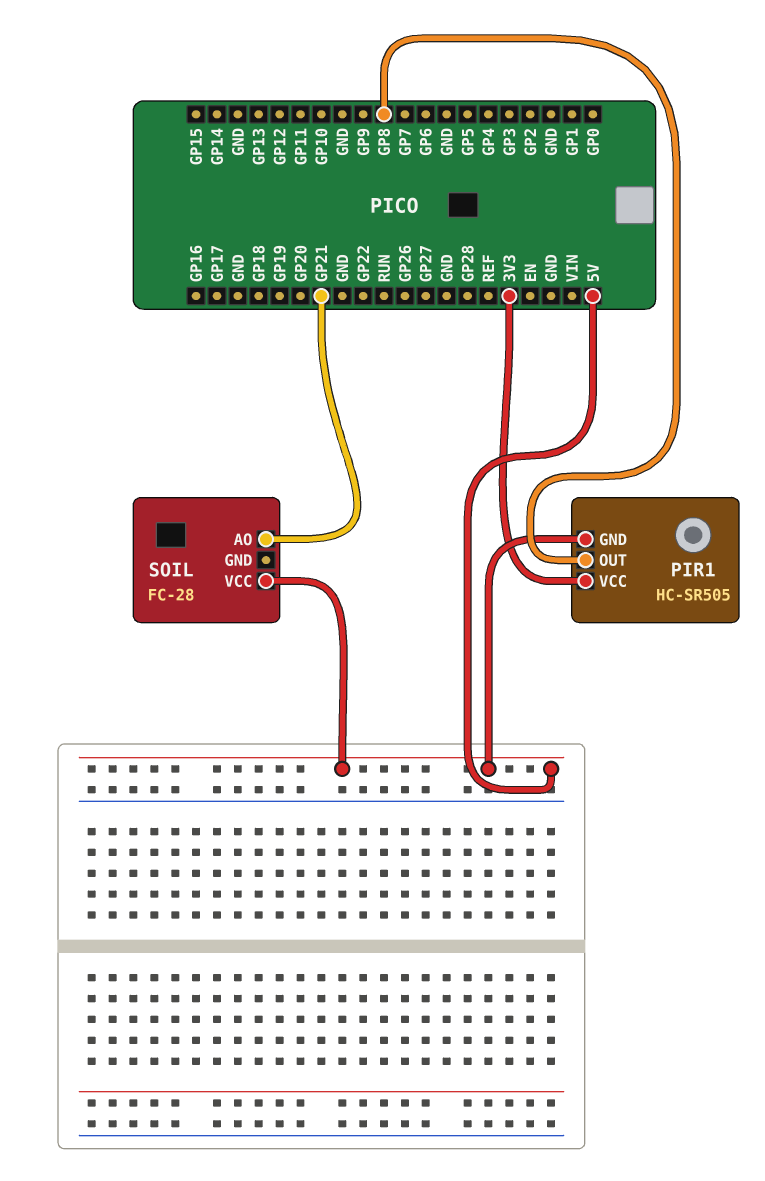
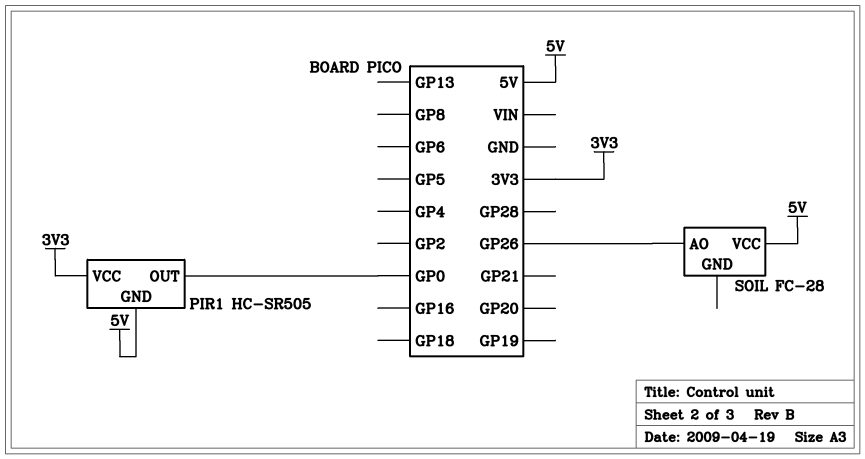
PIR1 pin OUT: GP8 -> GP0
SOIL pin AO: GP21 -> GP26

